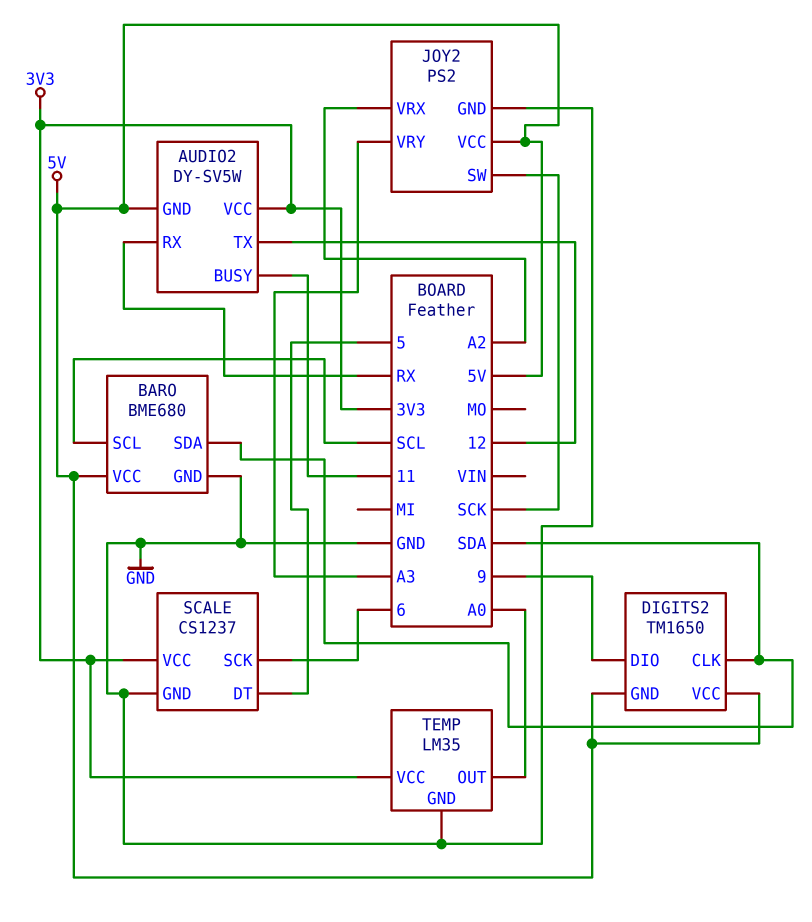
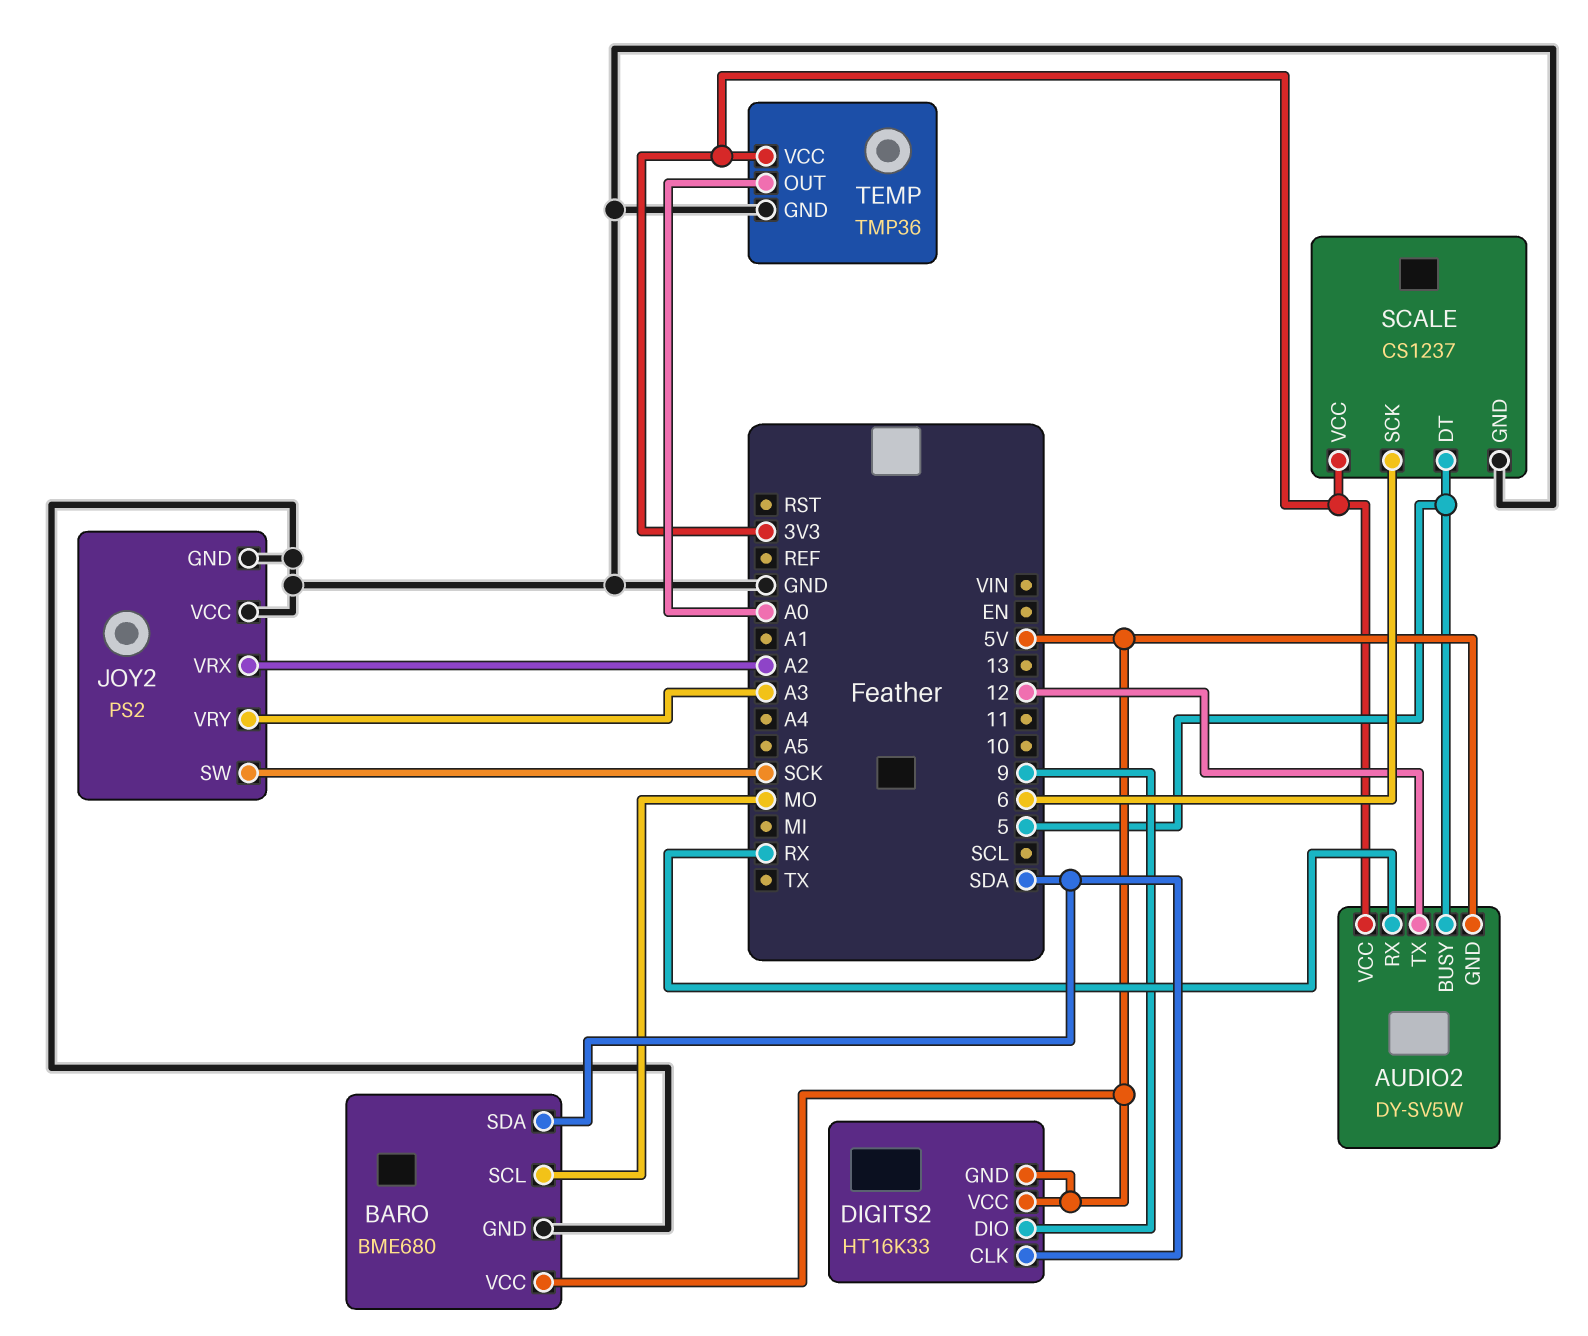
AUDIO2 pin BUSY: 11 -> 5
BARO pin SCL: SCL -> MO
DIGITS2: TM1650 -> HT16K33
JOY2 pin VCC: 5V -> GND
TEMP: LM35 -> TMP36

